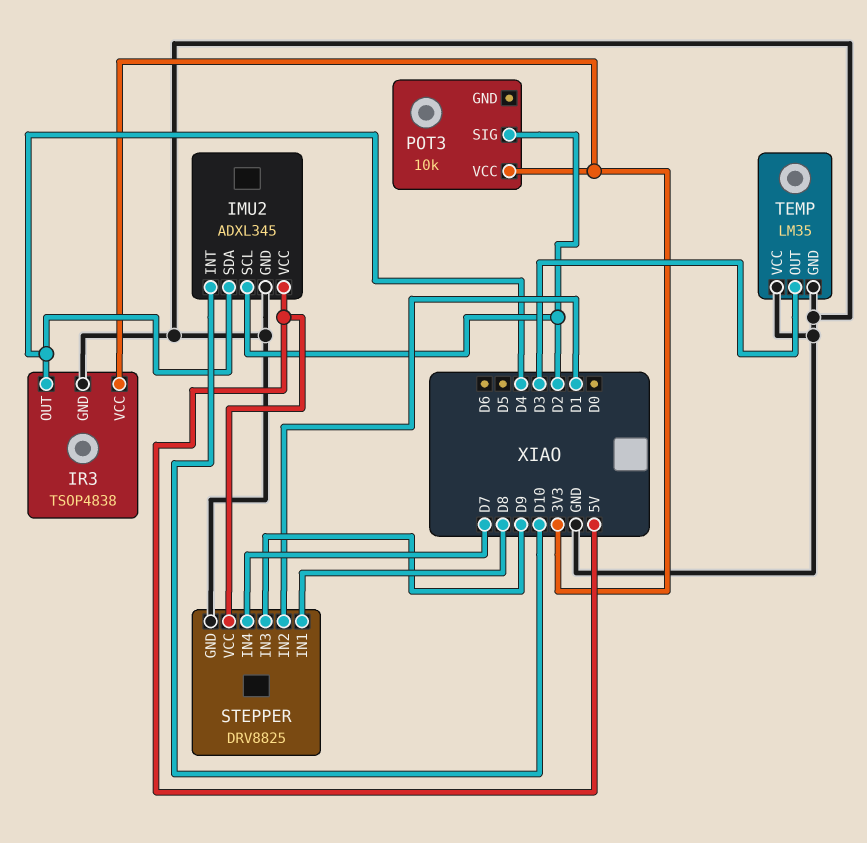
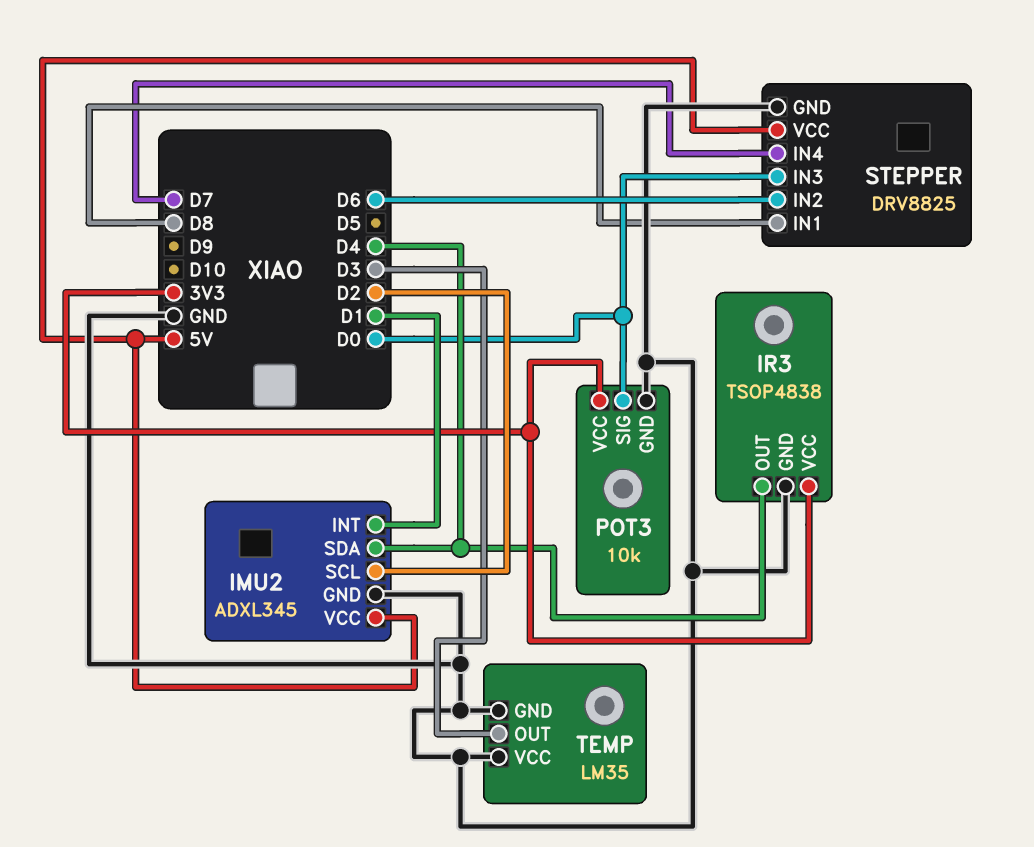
IMU2 pin INT: D10 -> D1
POT3 pin GND: none -> GND
POT3 pin SIG: D2 -> D0
STEPPER pin IN2: D1 -> D6
STEPPER pin IN3: D9 -> D0

